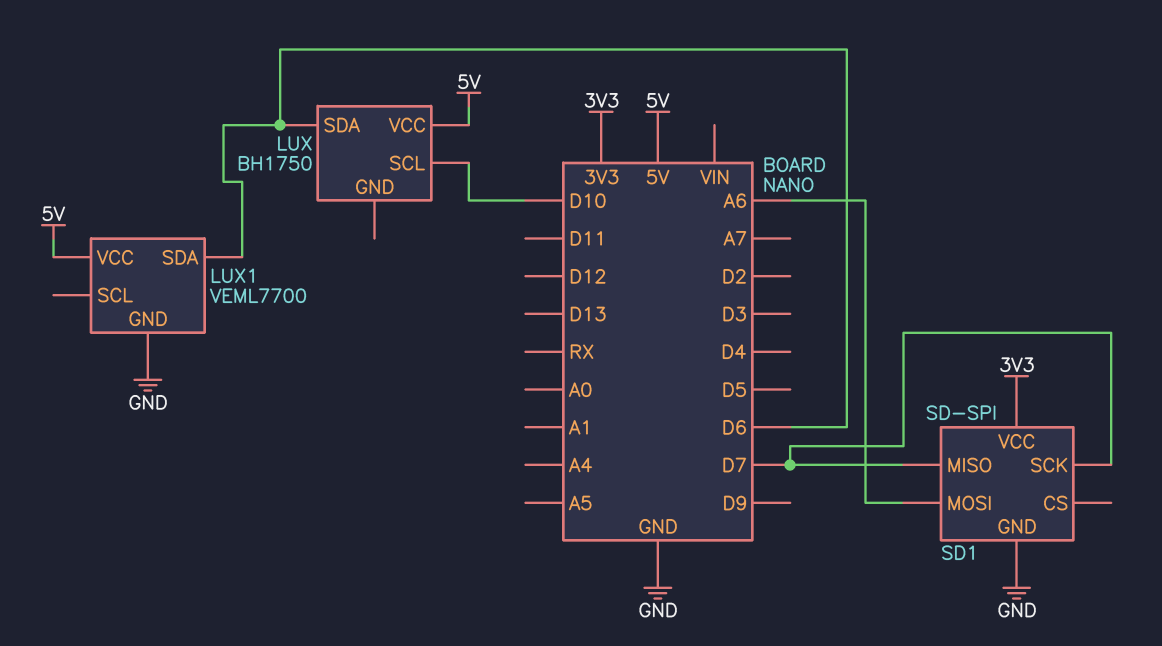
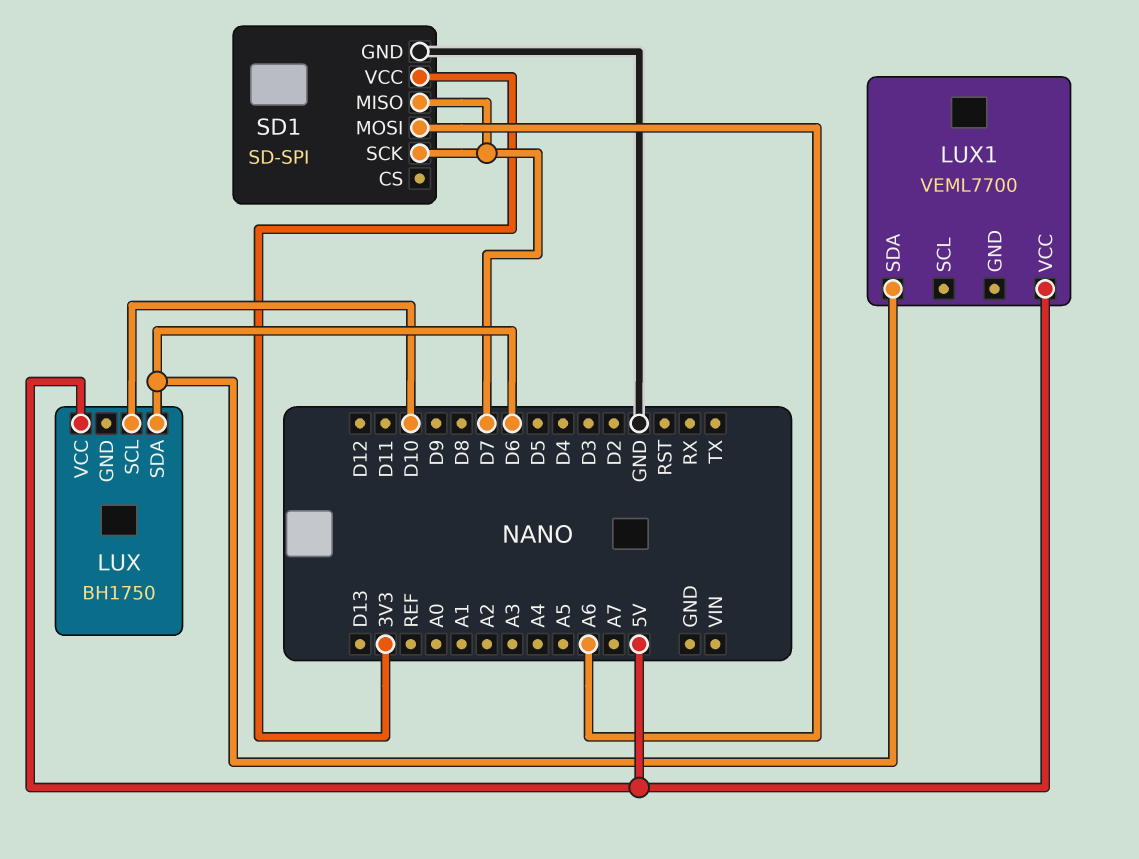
LUX1 pin GND: GND -> none

